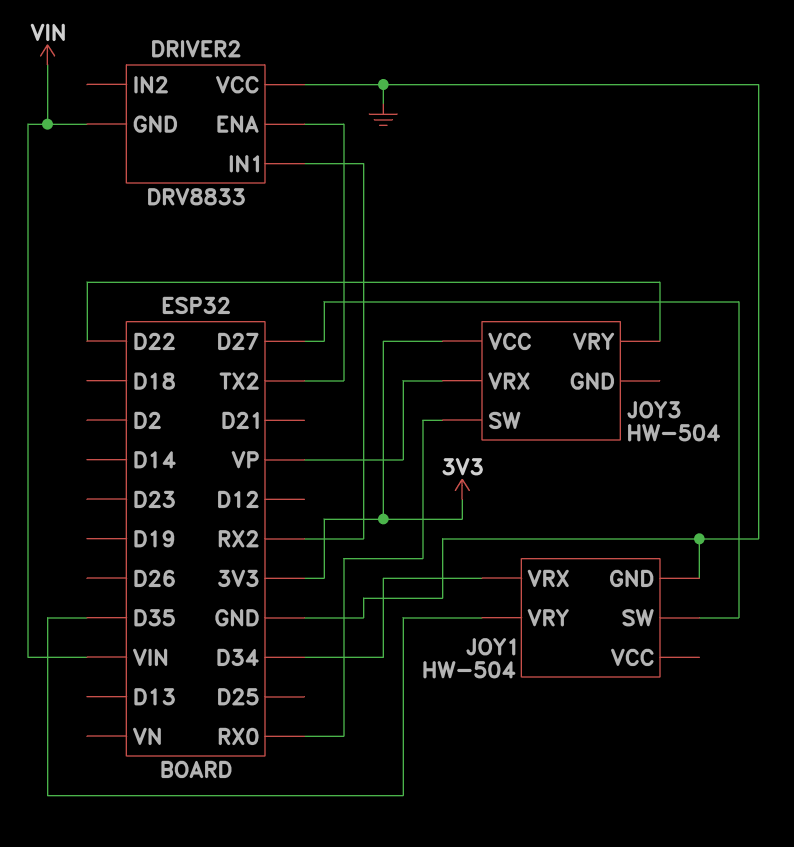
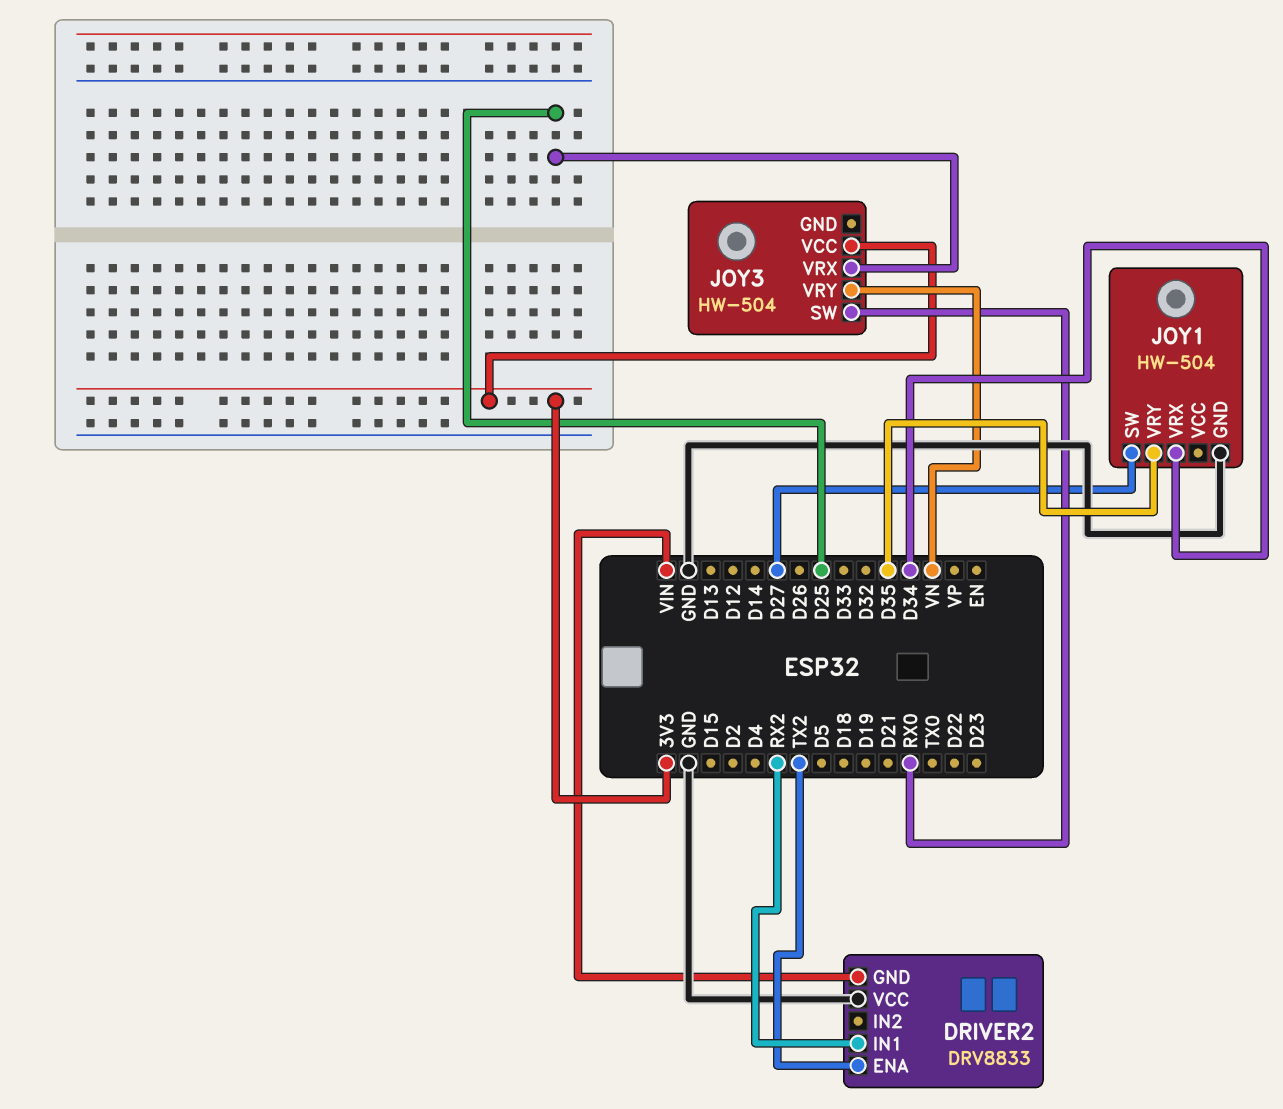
JOY3 pin VRX: VP -> D25
JOY3 pin VRY: D22 -> VN

